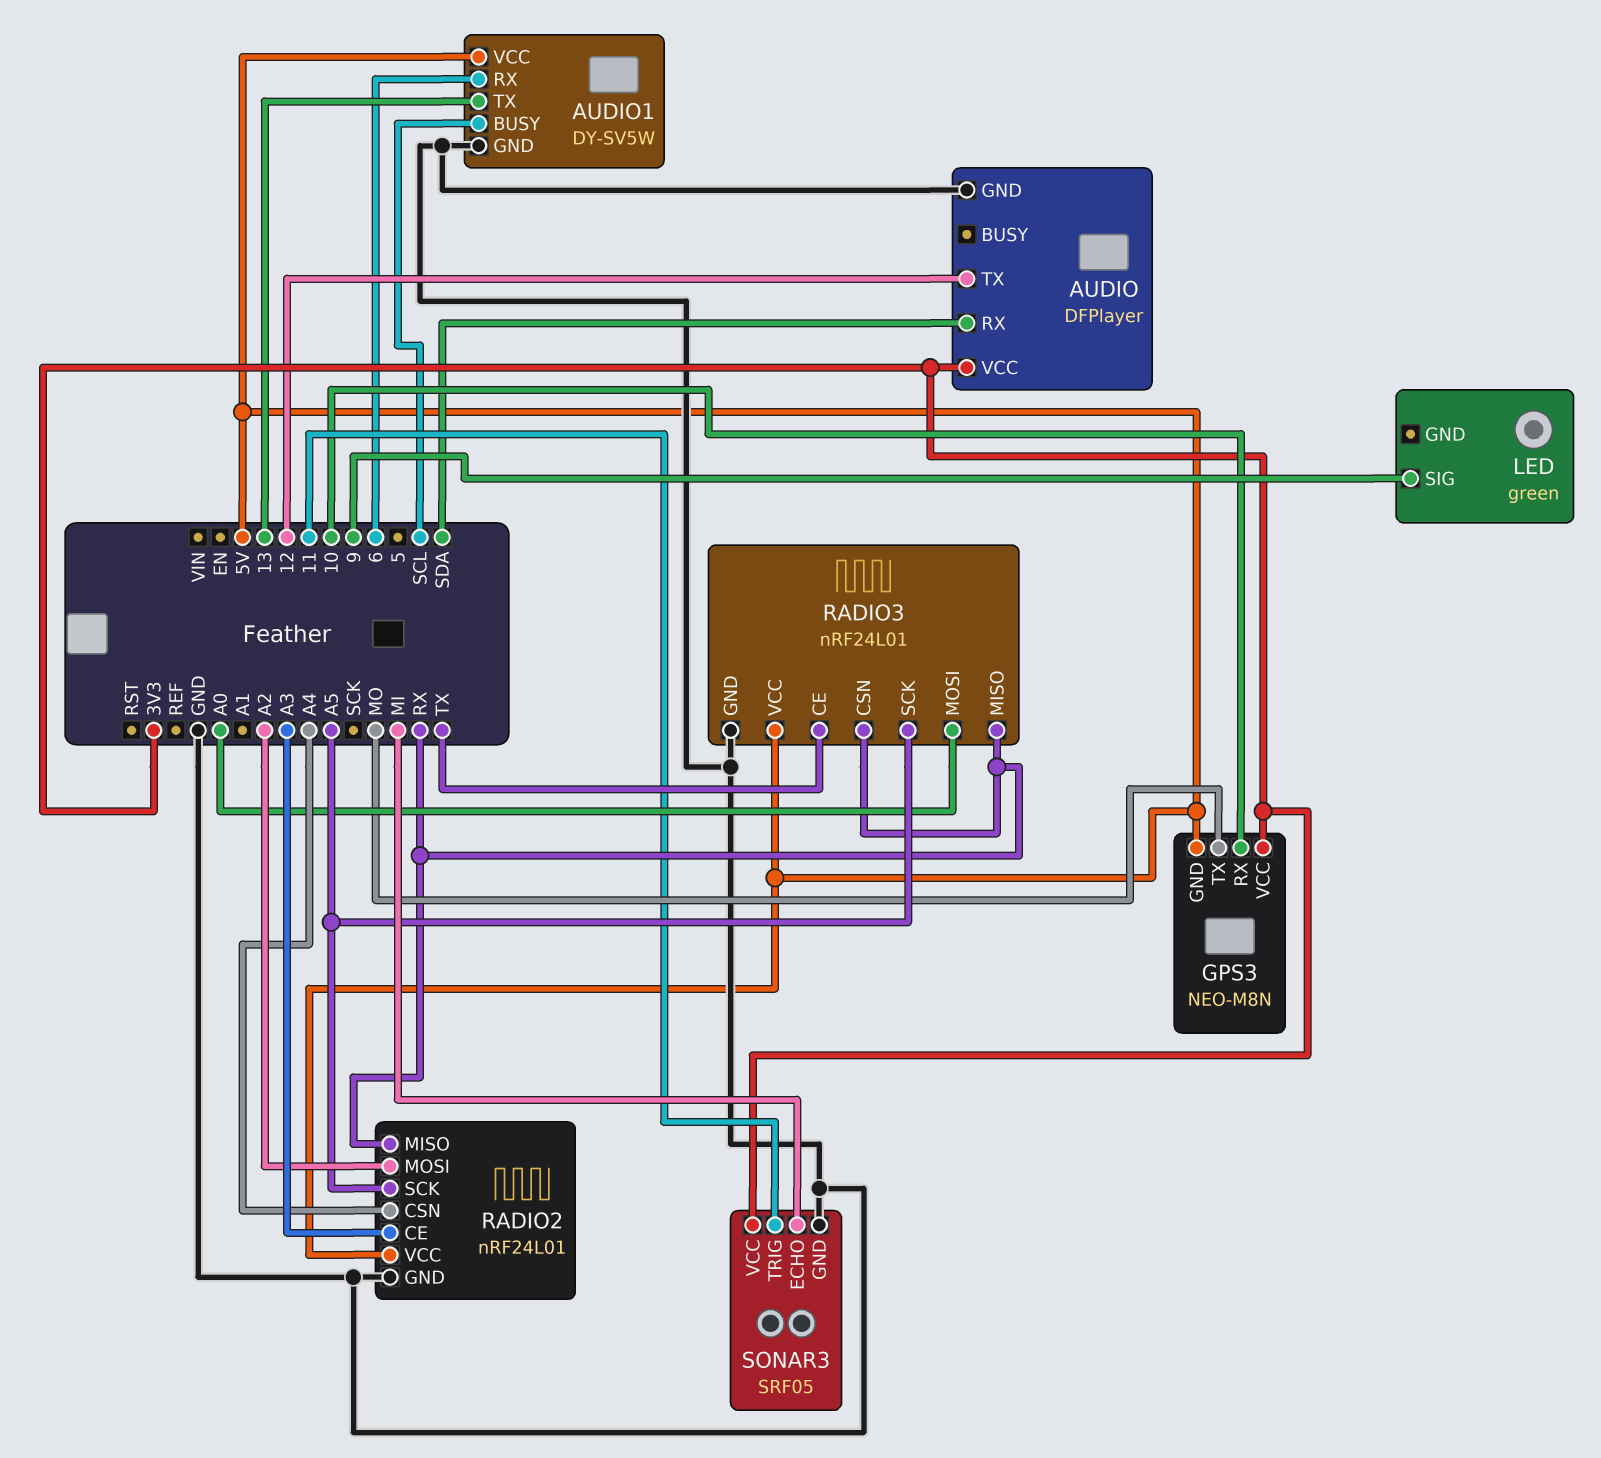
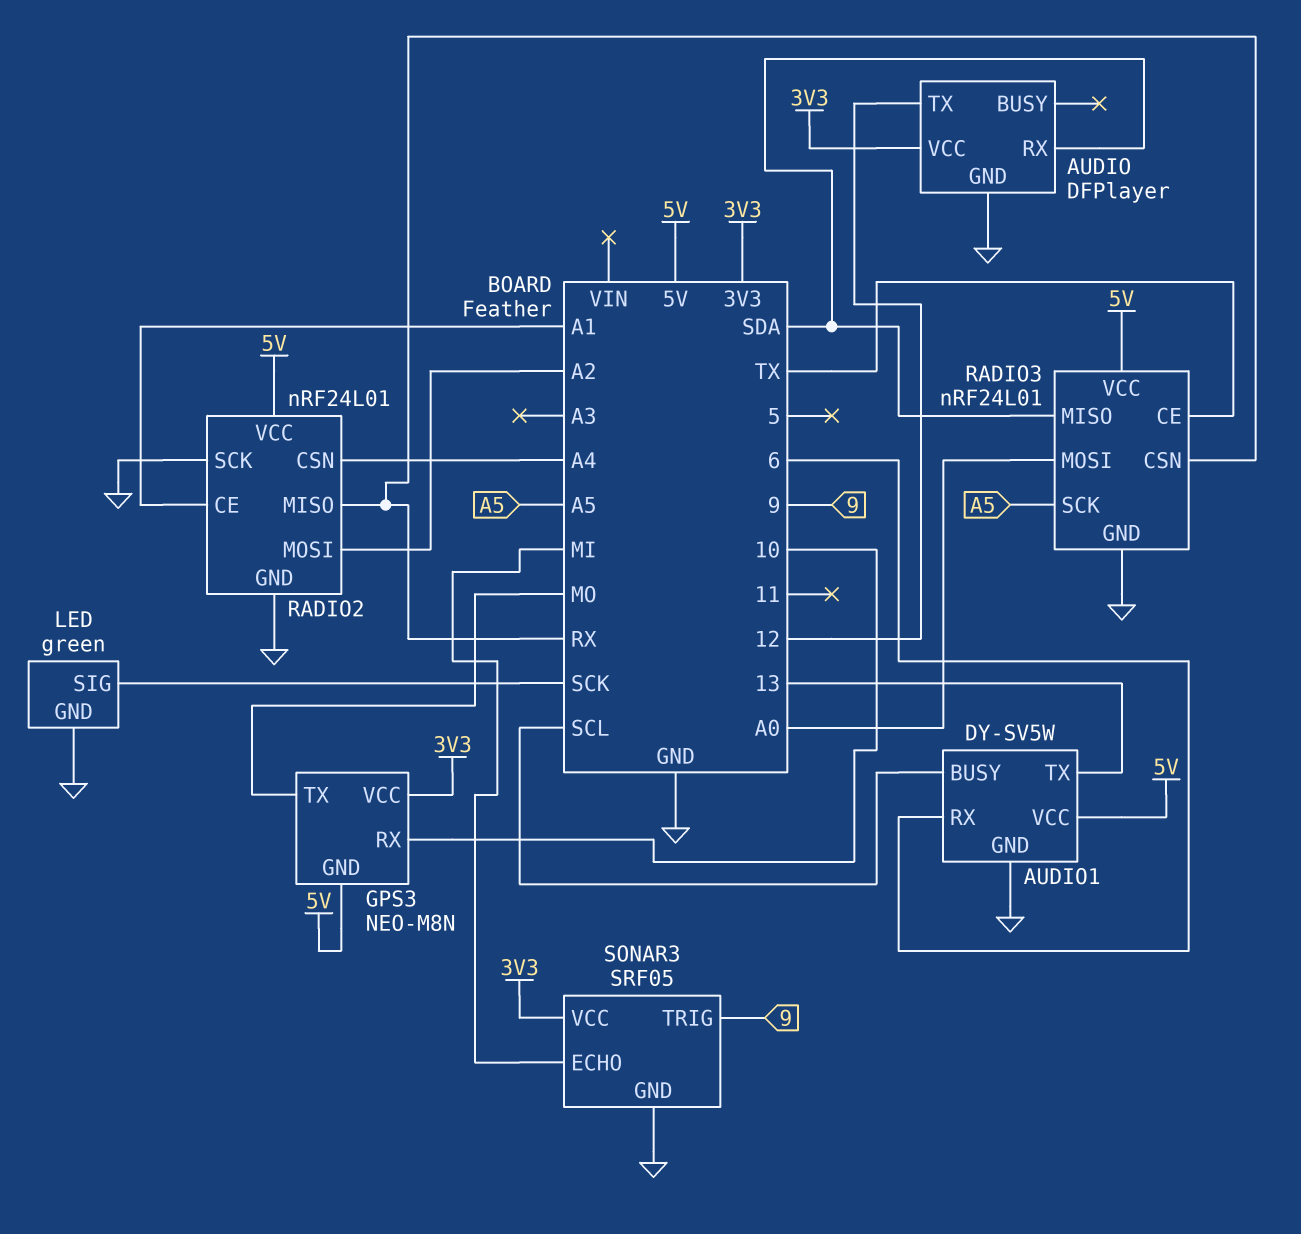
LED pin GND: none -> GND
LED pin SIG: 9 -> SCK
RADIO2 pin CE: A3 -> A1
RADIO2 pin SCK: A5 -> GND
RADIO3 pin MISO: RX -> SDA
SONAR3 pin TRIG: 11 -> 9

